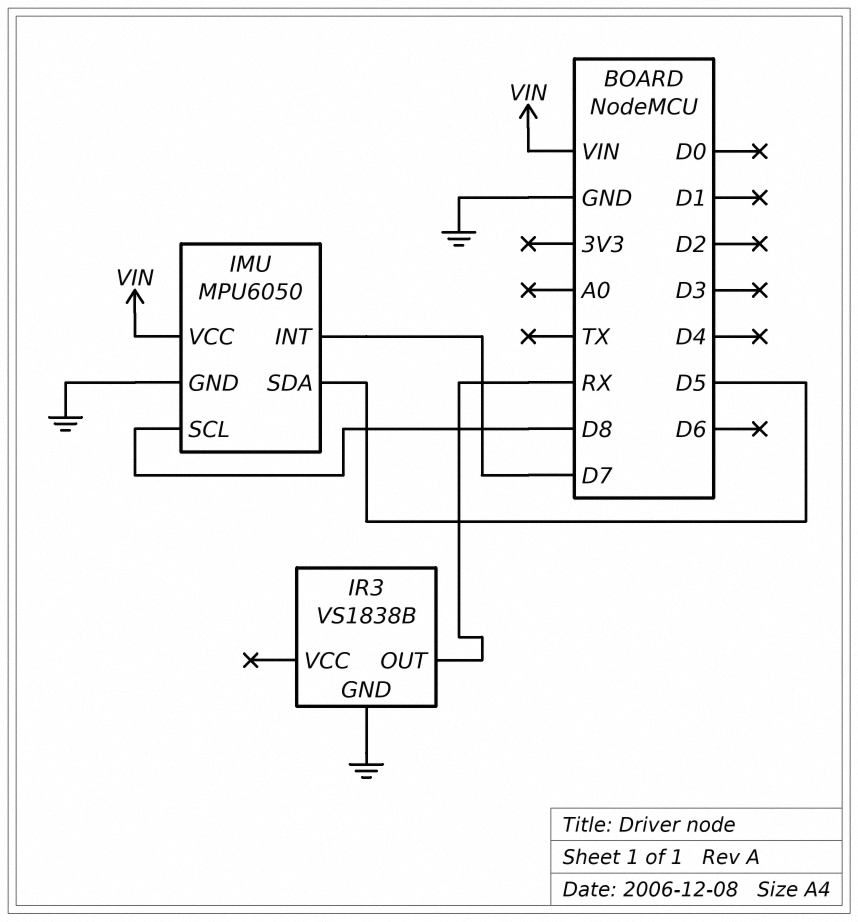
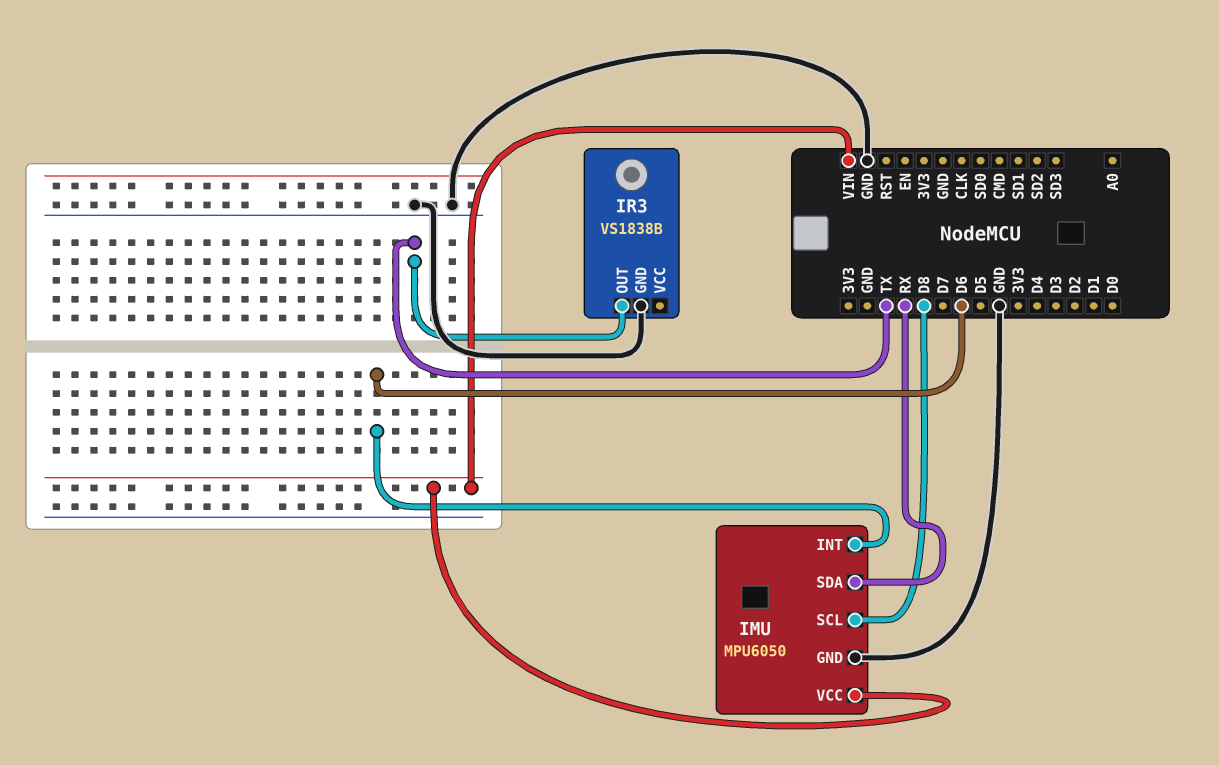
IMU pin INT: D7 -> D6
IMU pin SDA: D5 -> RX
IR3 pin OUT: RX -> TX

